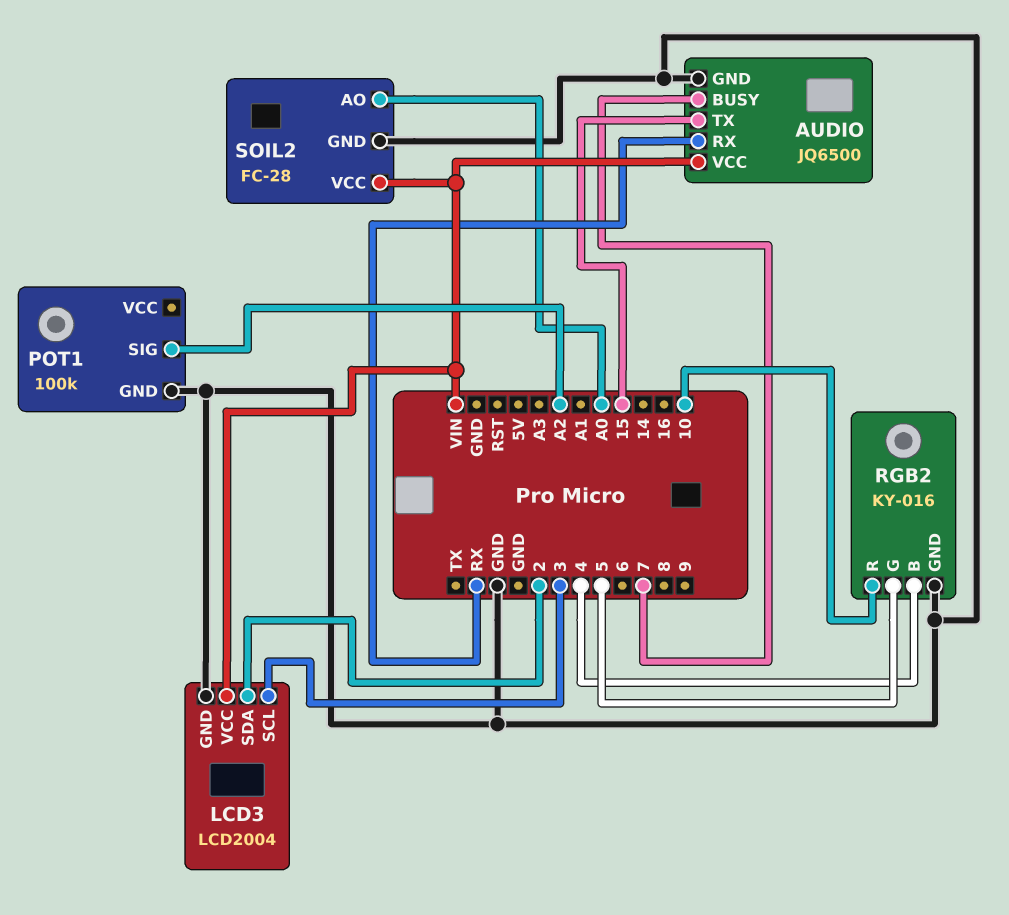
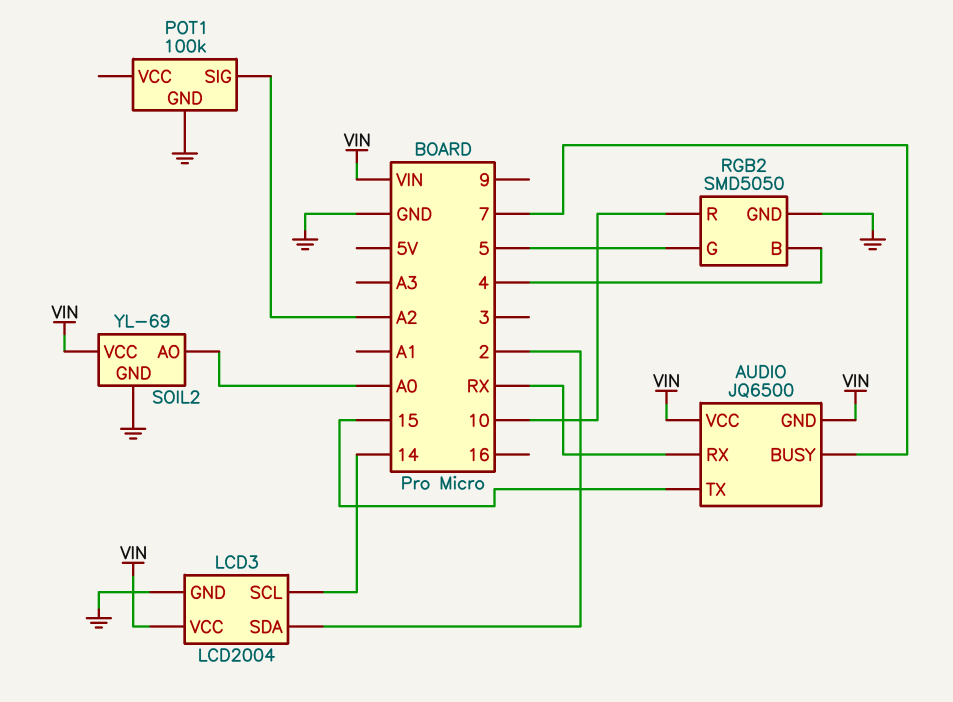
AUDIO pin GND: GND -> VIN
LCD3 pin SCL: 3 -> 14
RGB2: KY-016 -> SMD5050
SOIL2: FC-28 -> YL-69

